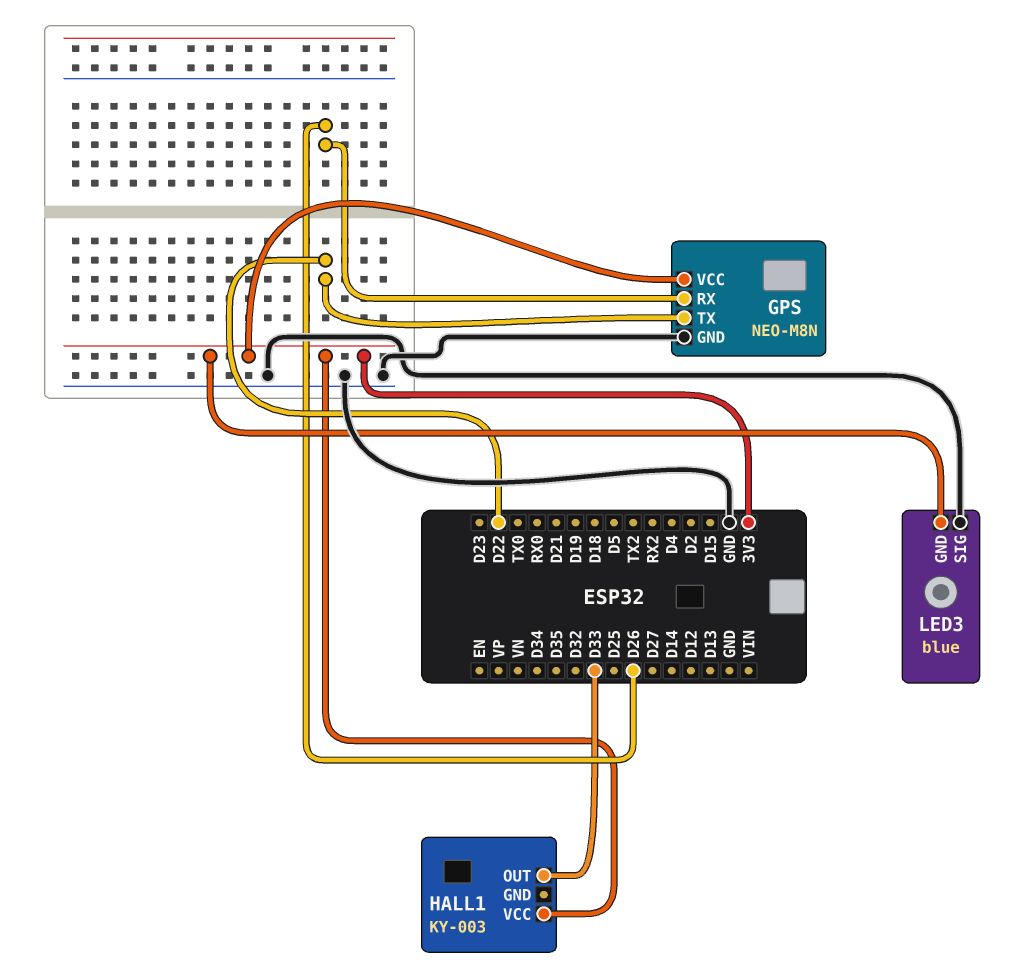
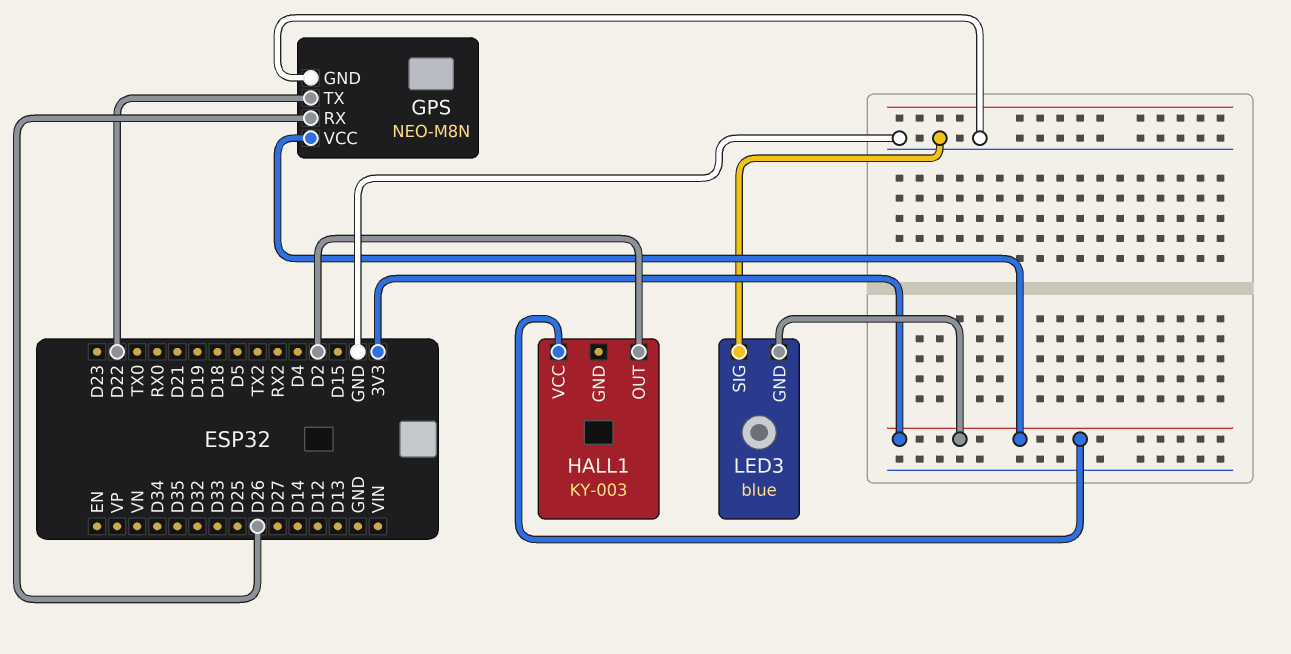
HALL1 pin OUT: D33 -> D2

